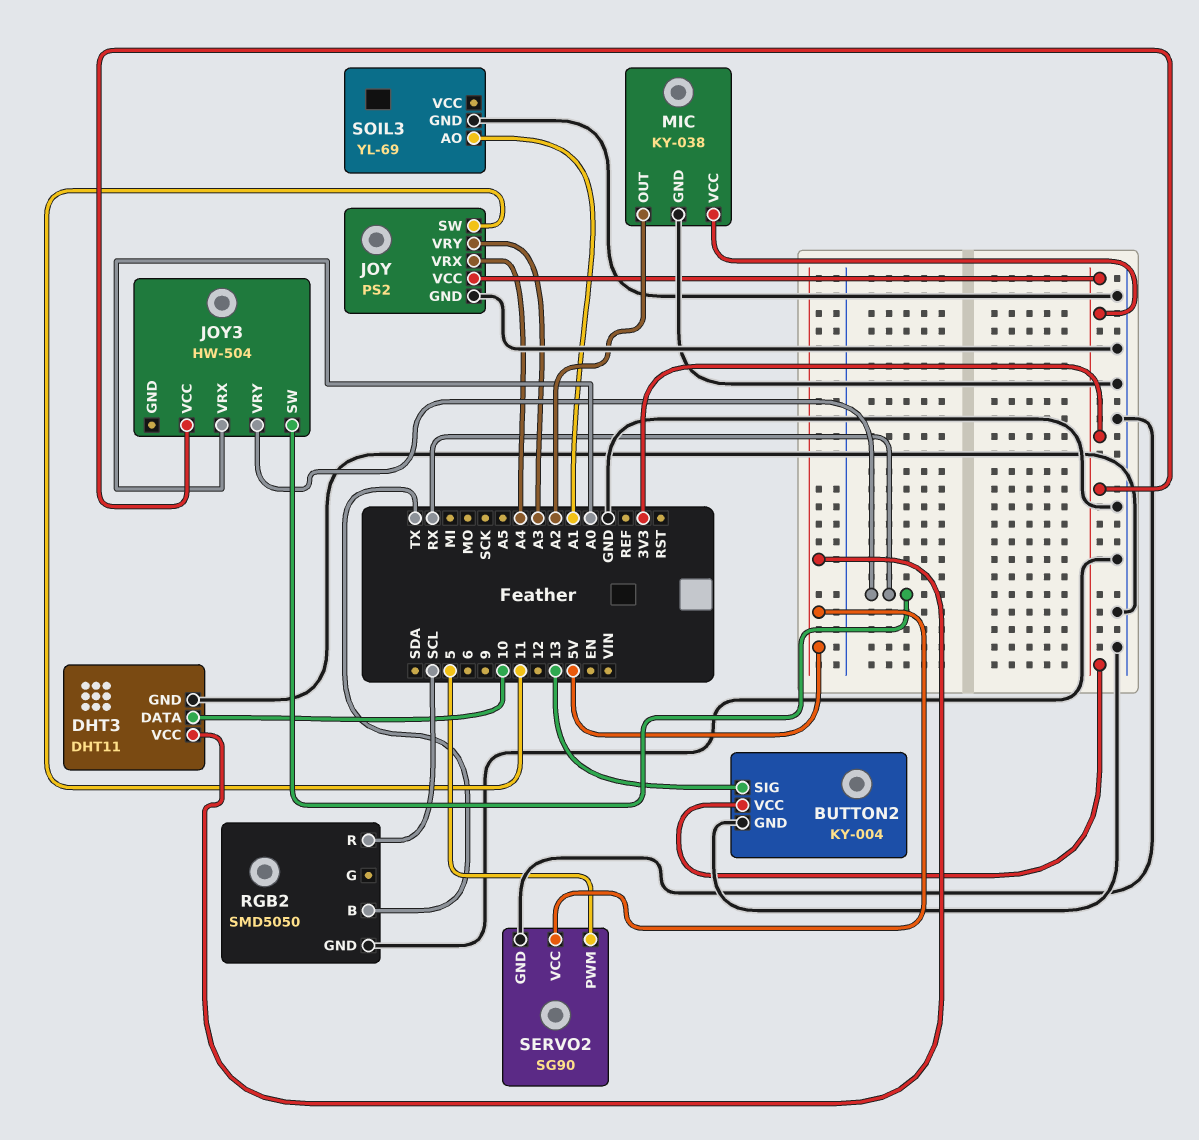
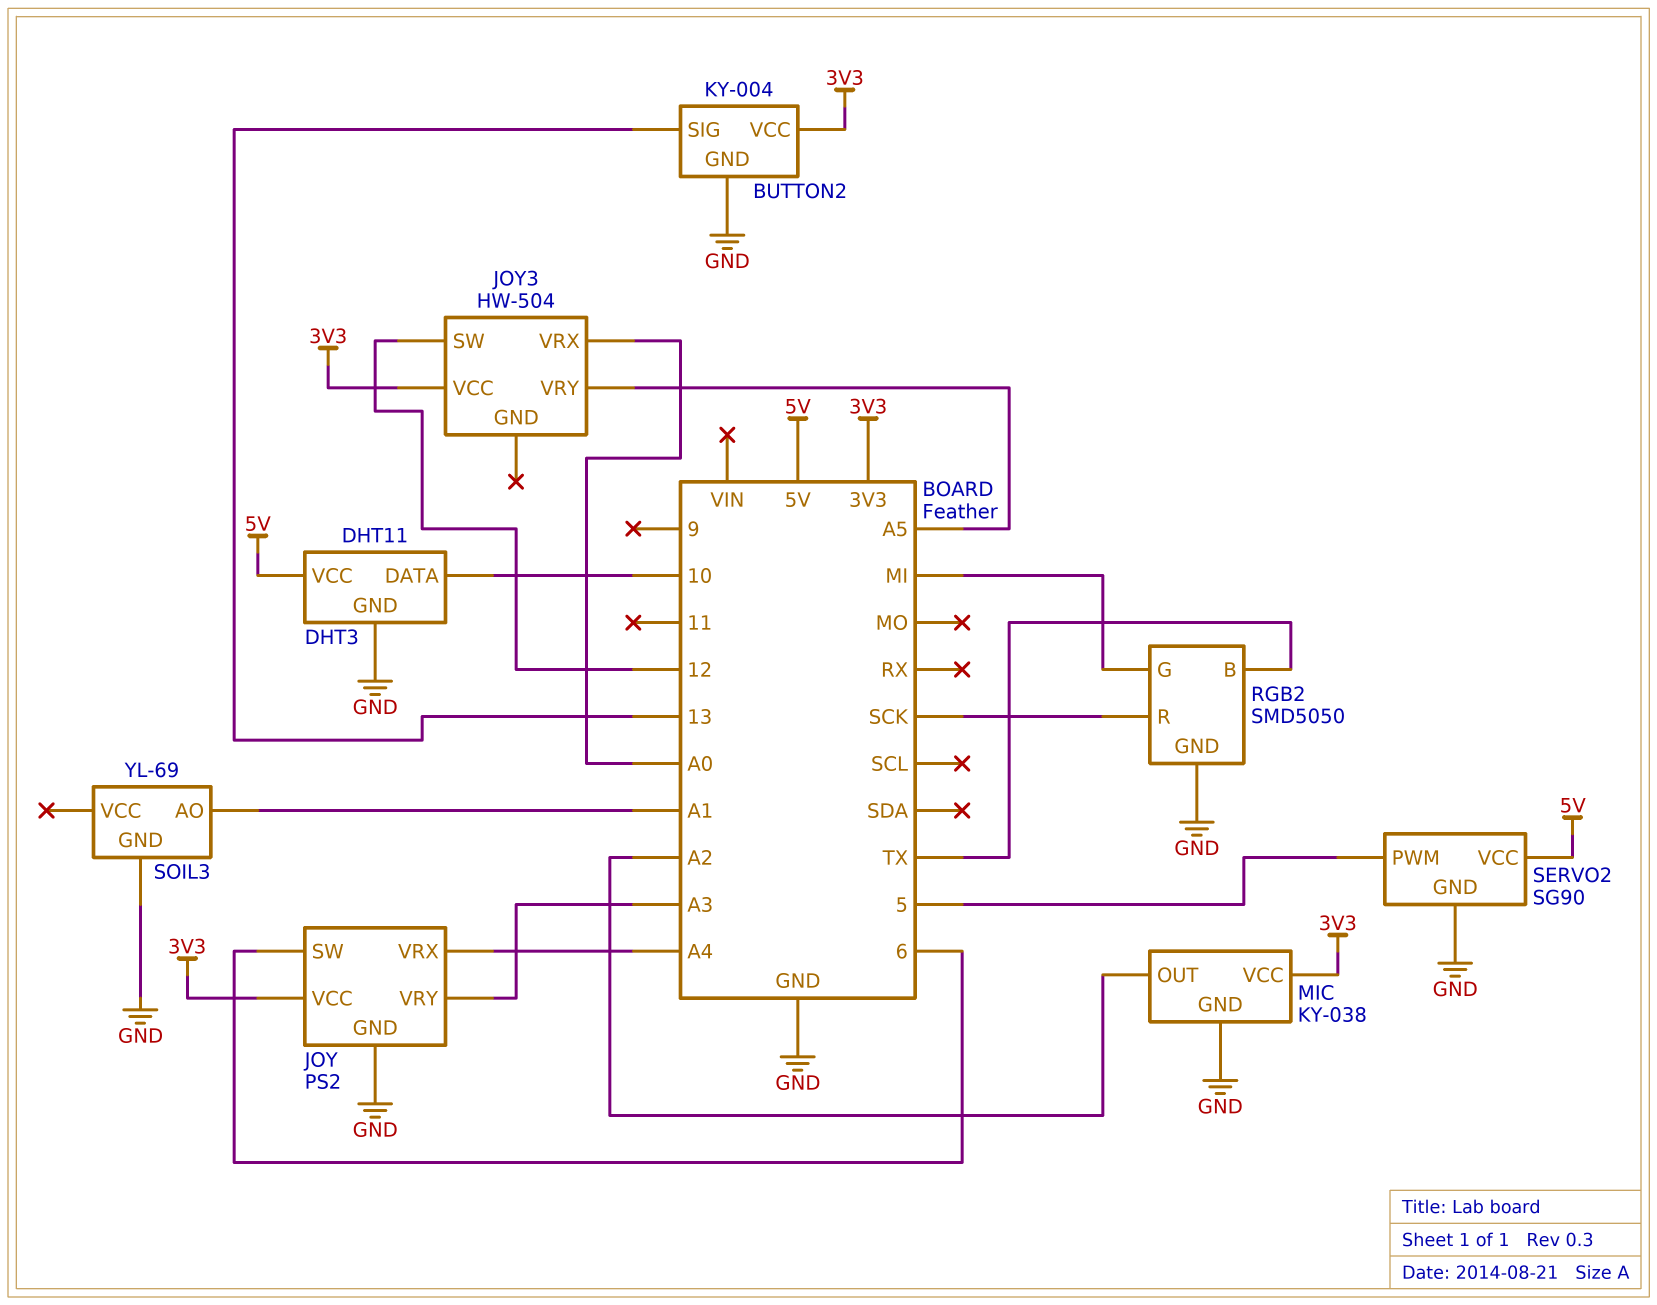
JOY pin SW: 11 -> 6
JOY3 pin SW: RX -> 12
JOY3 pin VRY: RX -> A5
RGB2 pin G: none -> MI
RGB2 pin R: SCL -> SCK

